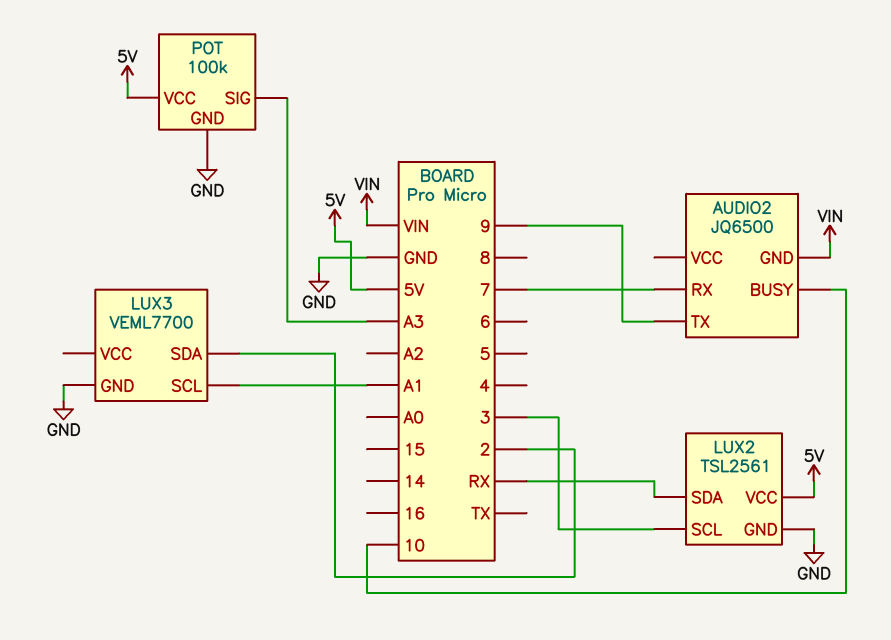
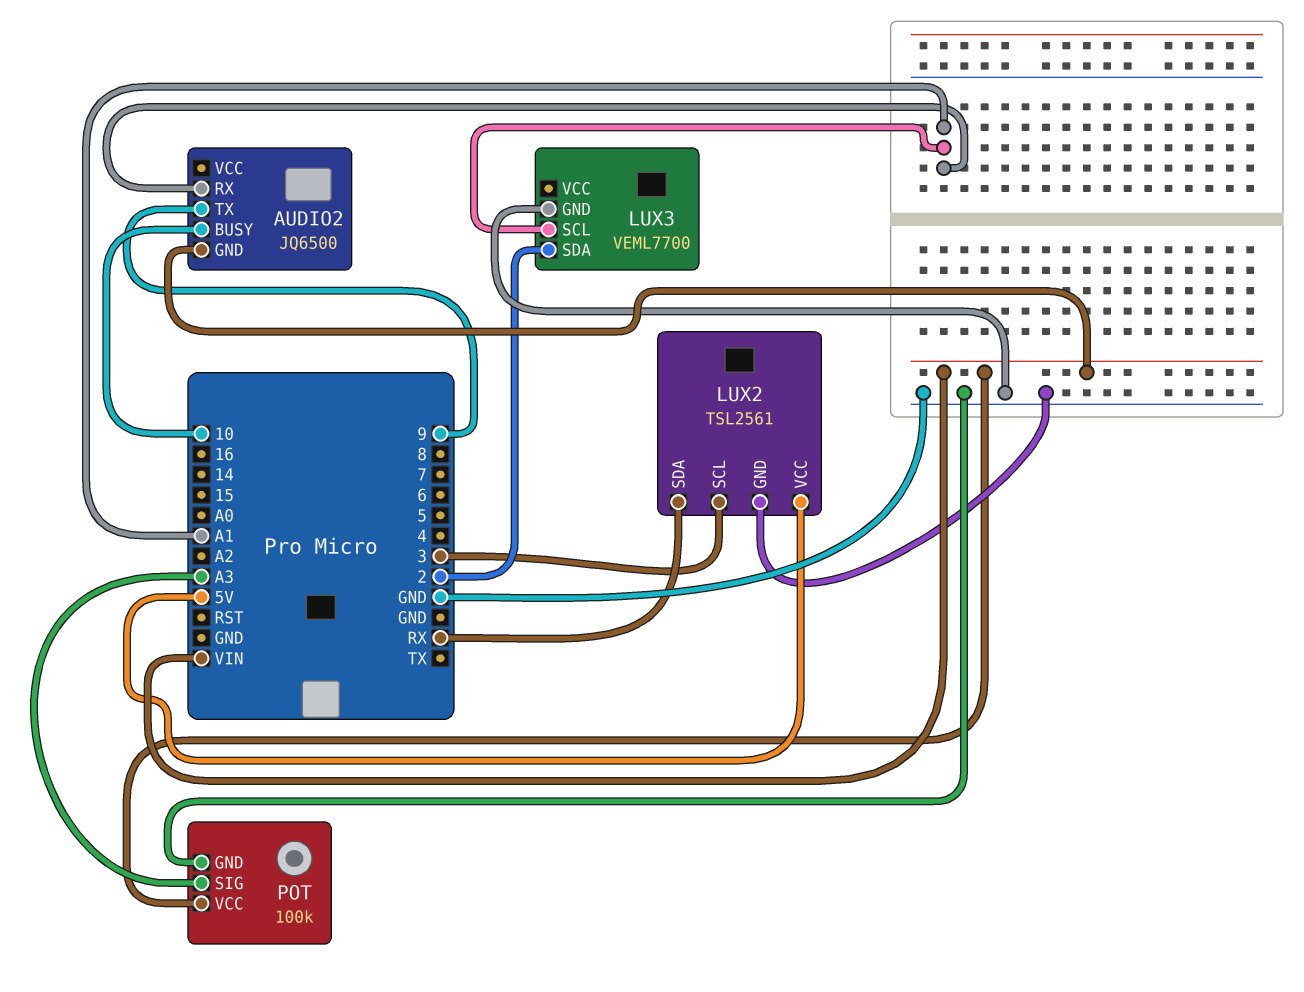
AUDIO2 pin RX: 7 -> A1
POT pin VCC: 5V -> VIN

